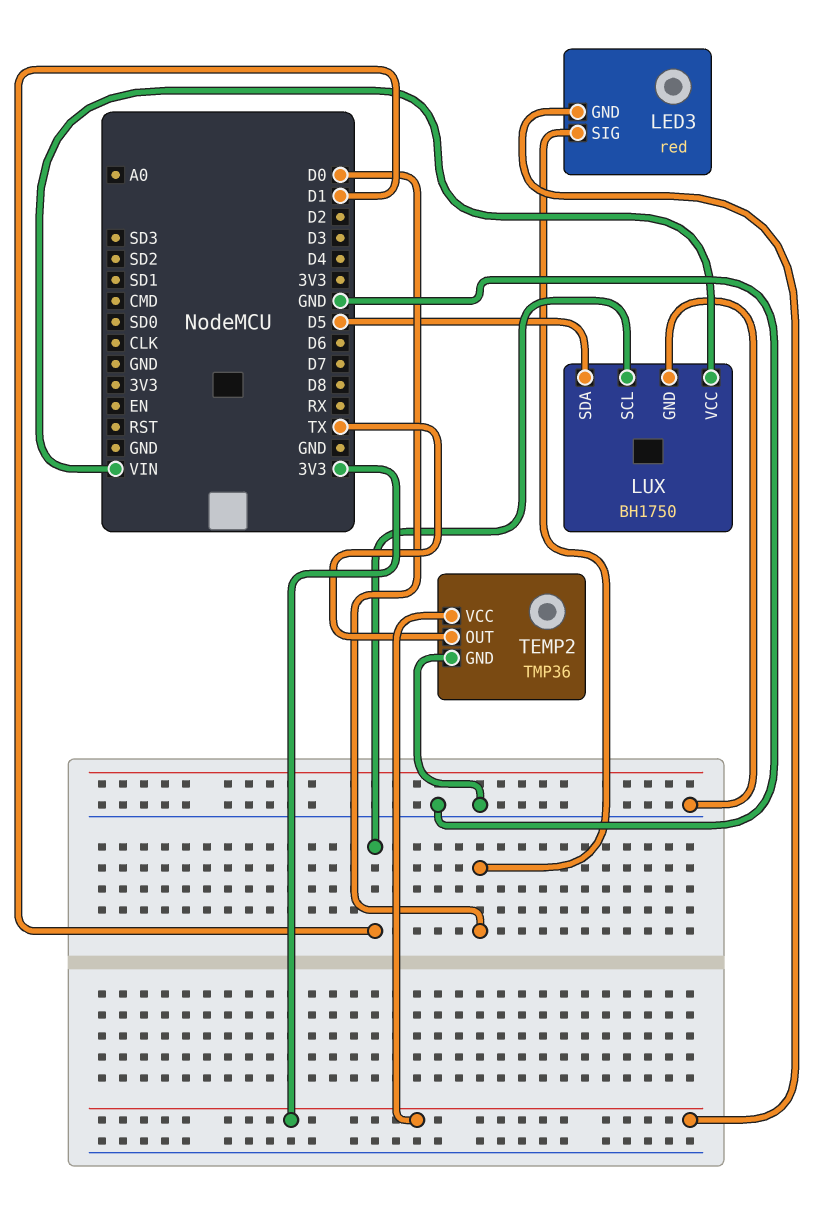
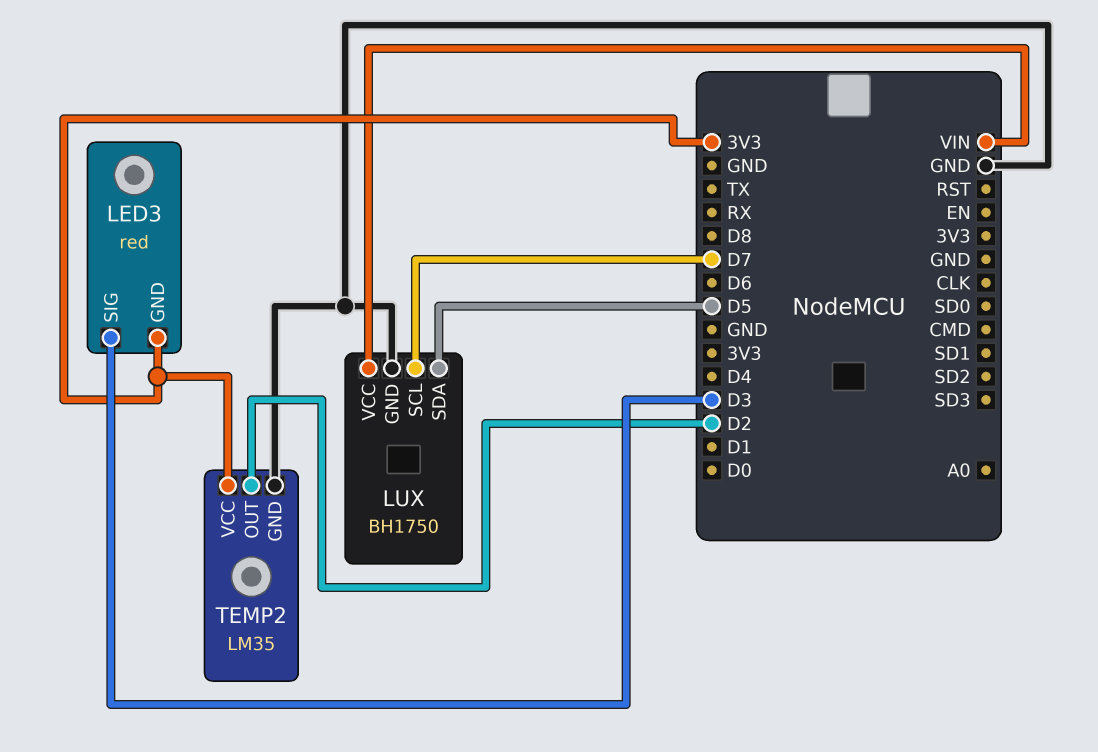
LED3 pin SIG: D0 -> D3
LUX pin SCL: D1 -> D7
TEMP2: TMP36 -> LM35
TEMP2 pin OUT: TX -> D2

